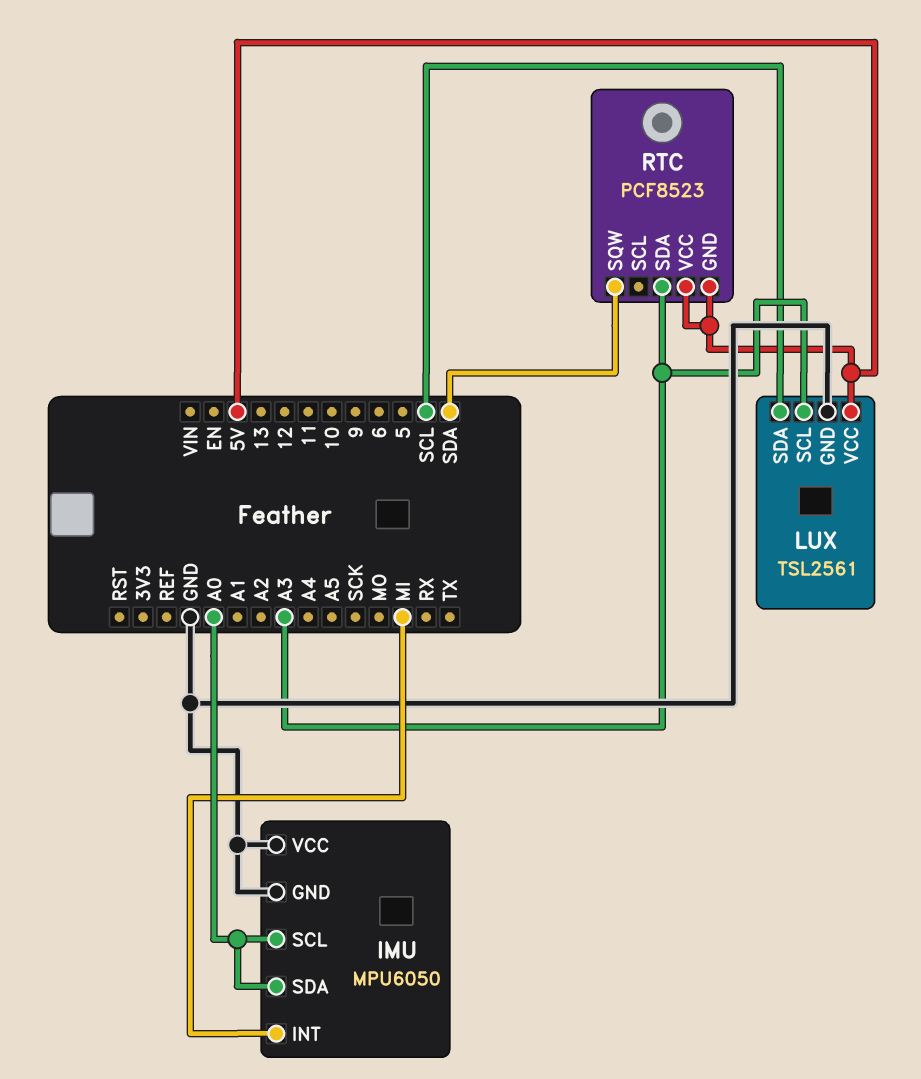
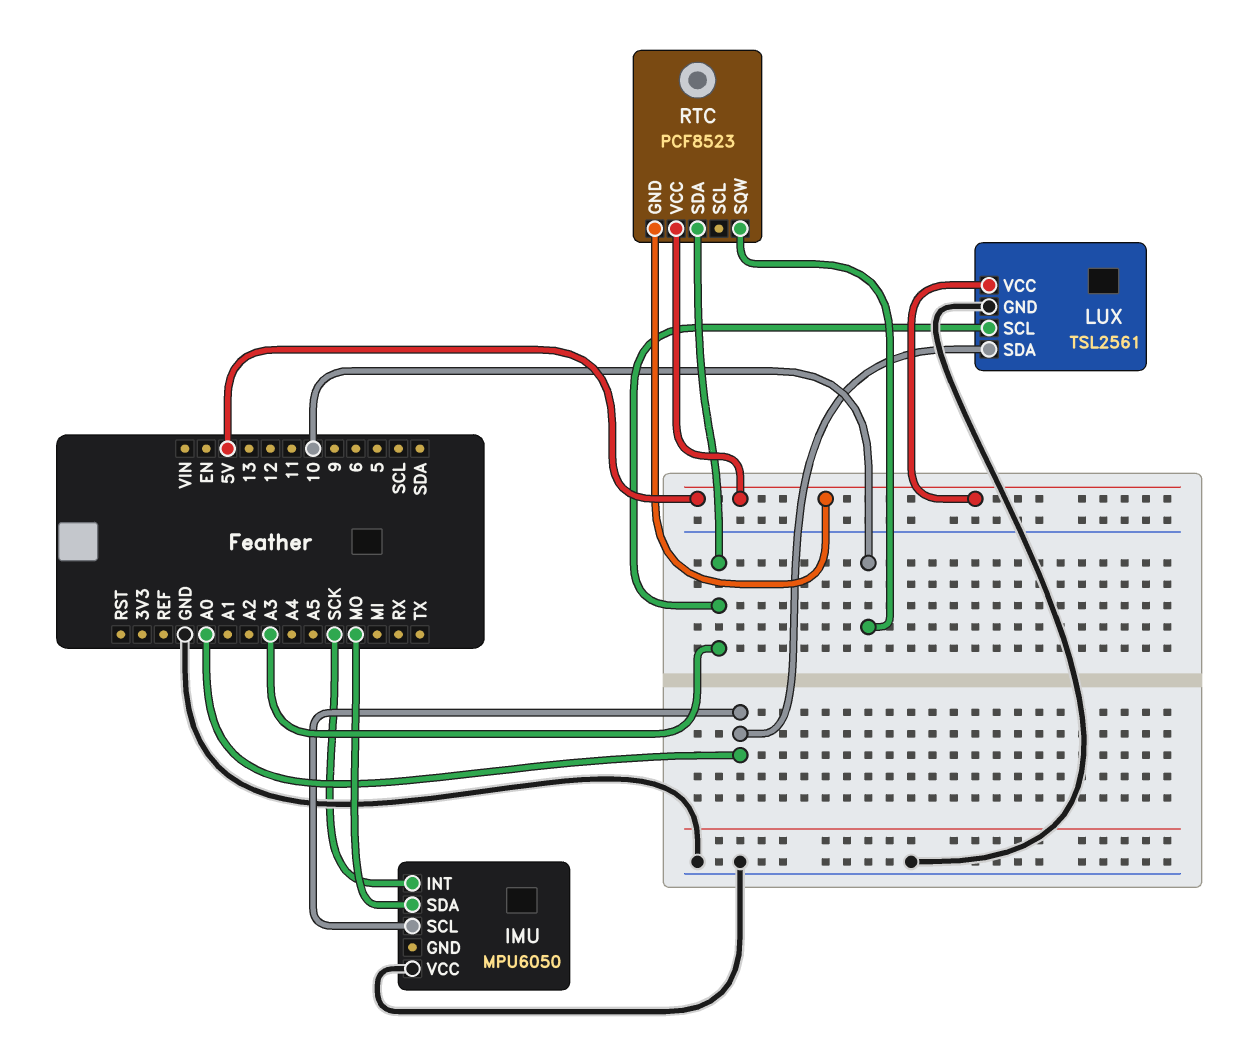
IMU pin GND: GND -> none
IMU pin INT: MI -> SCK
IMU pin SDA: A0 -> MO
LUX pin SDA: SCL -> A0
RTC pin SQW: SDA -> 10

